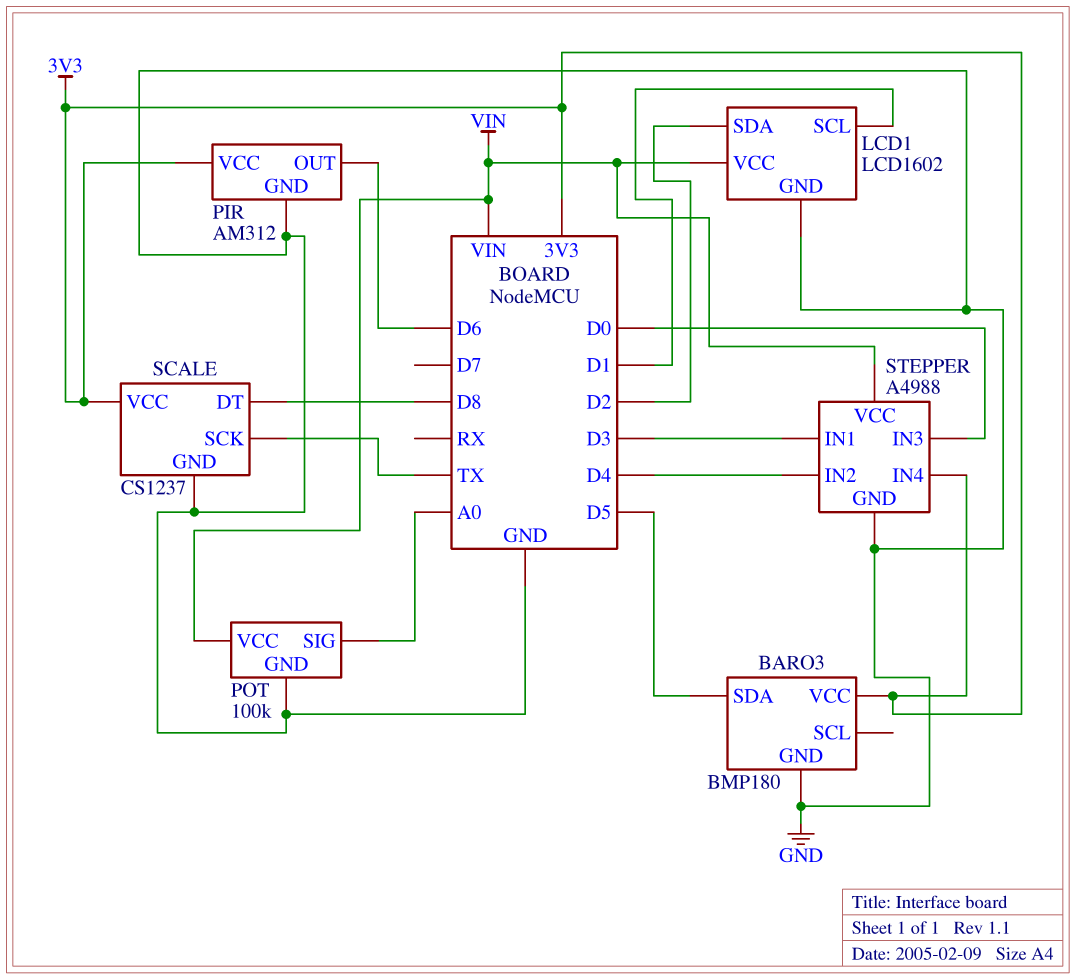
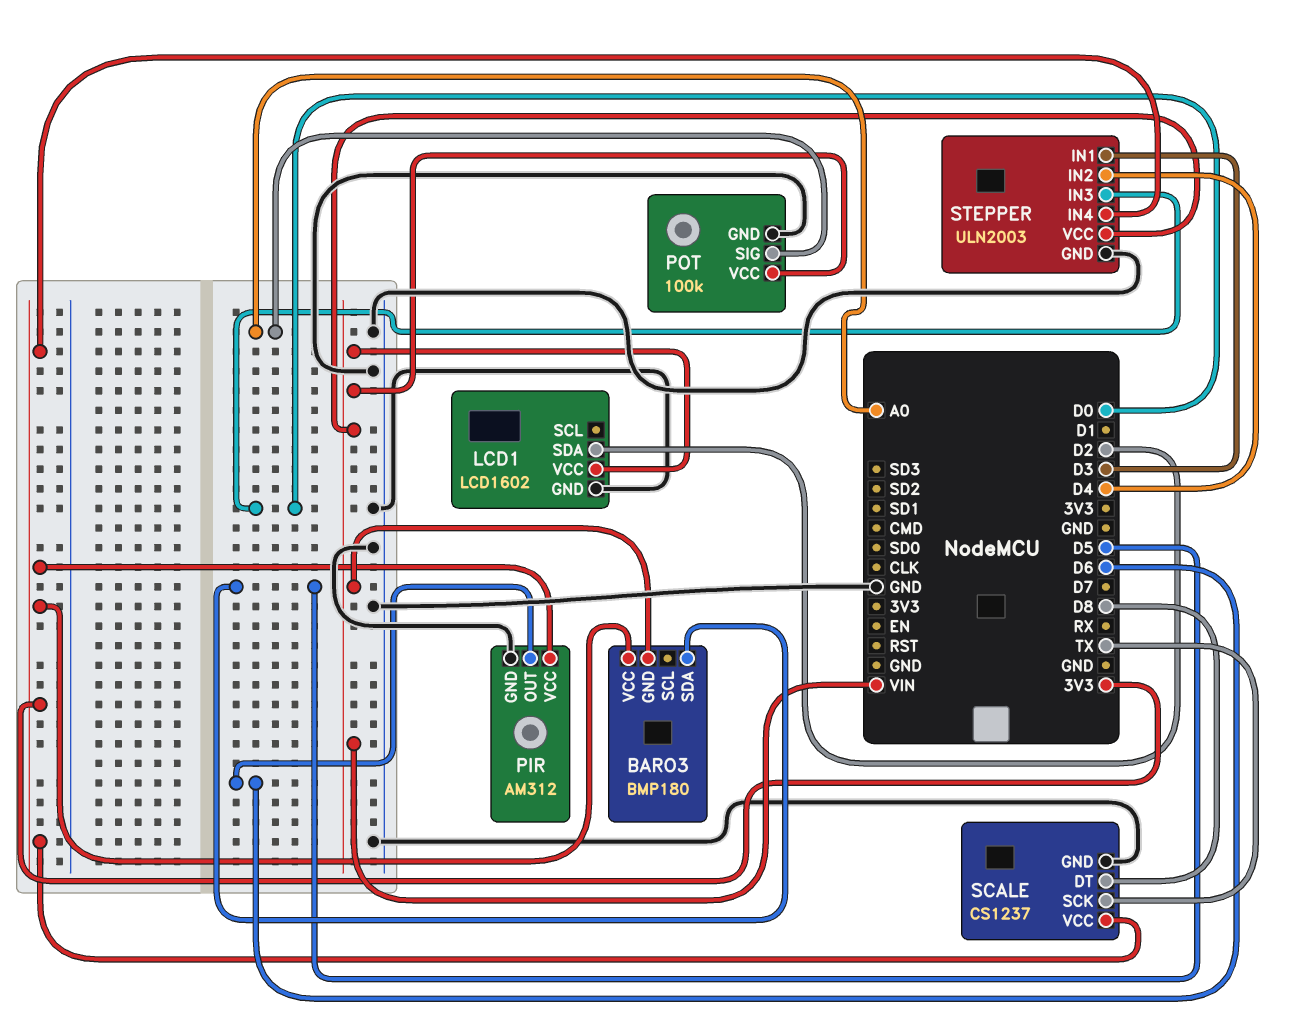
BARO3 pin GND: GND -> VIN
LCD1 pin SCL: D1 -> none
STEPPER: A4988 -> ULN2003

